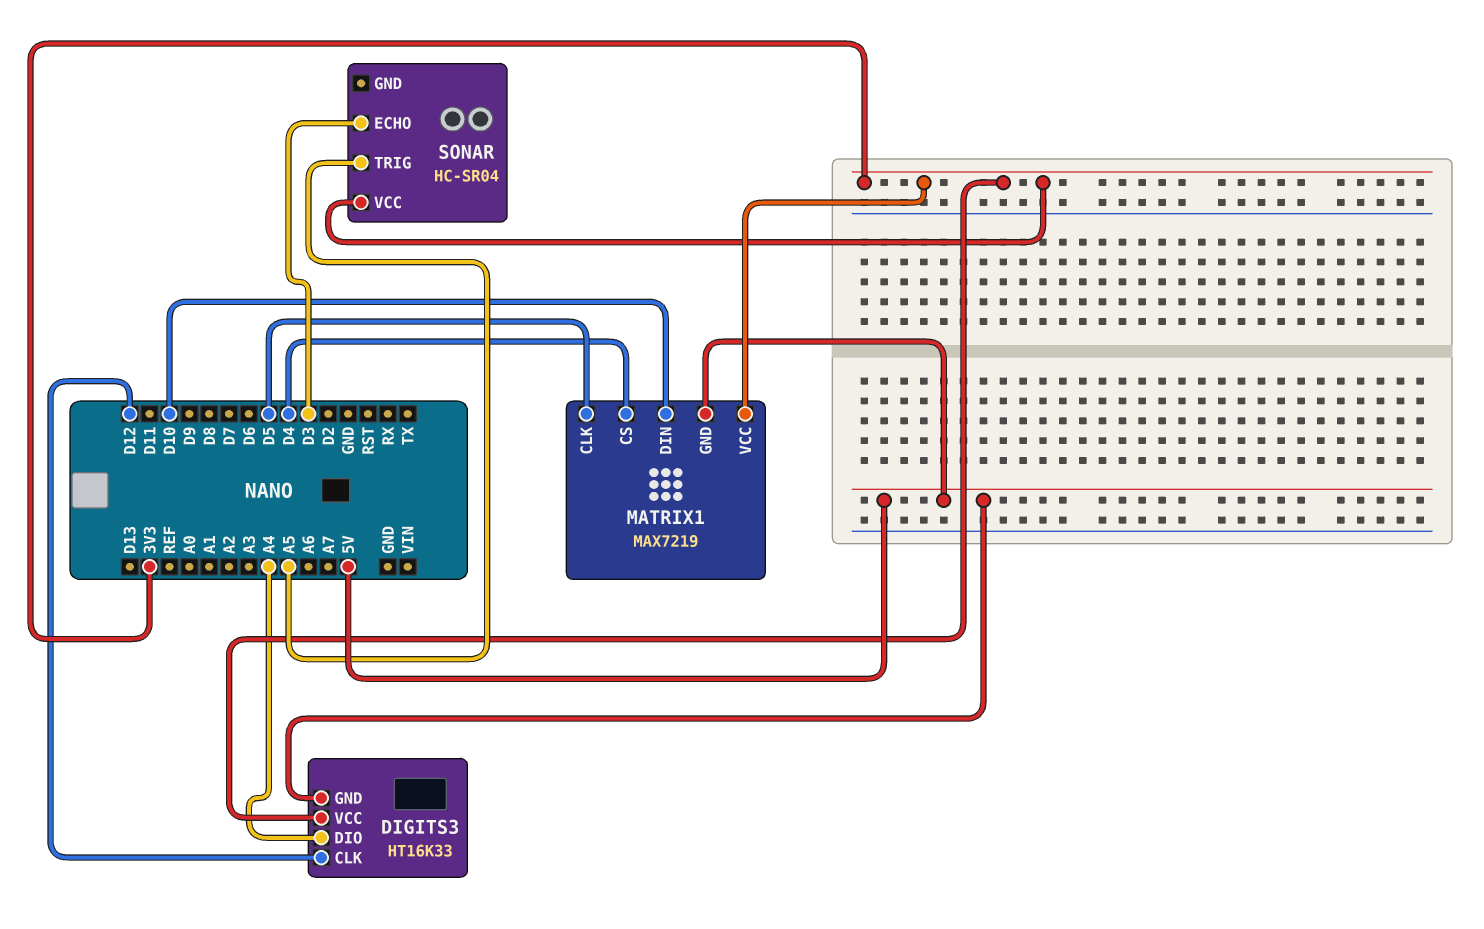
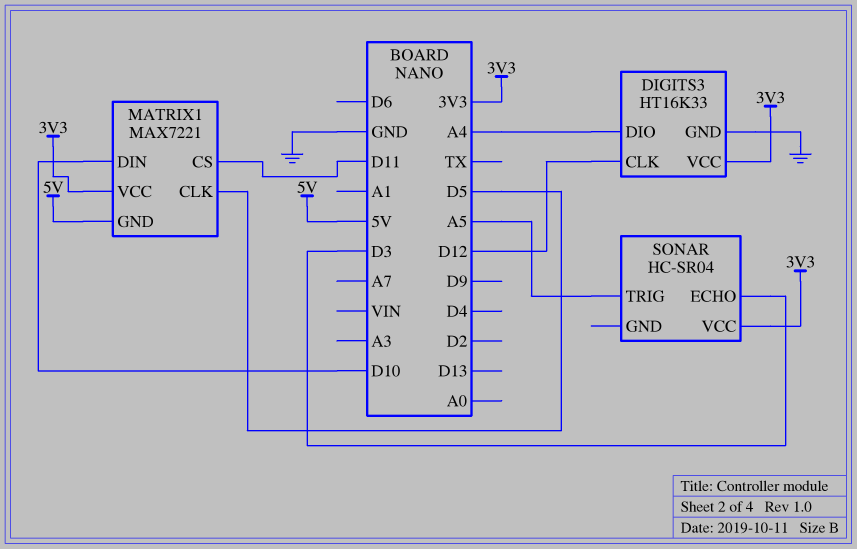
DIGITS3 pin GND: 5V -> GND
MATRIX1: MAX7219 -> MAX7221
MATRIX1 pin CS: D4 -> D11

